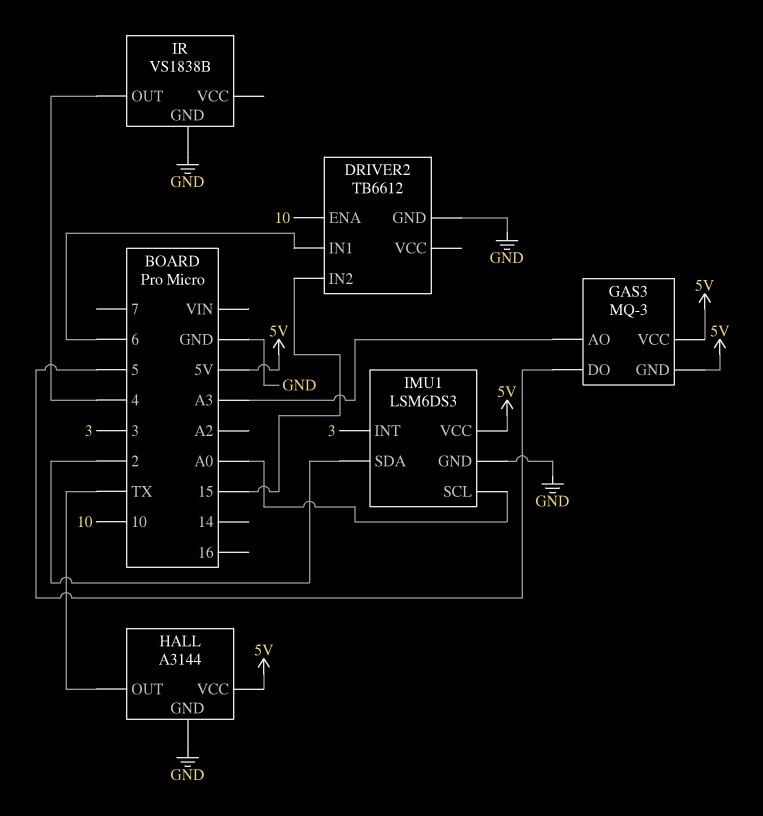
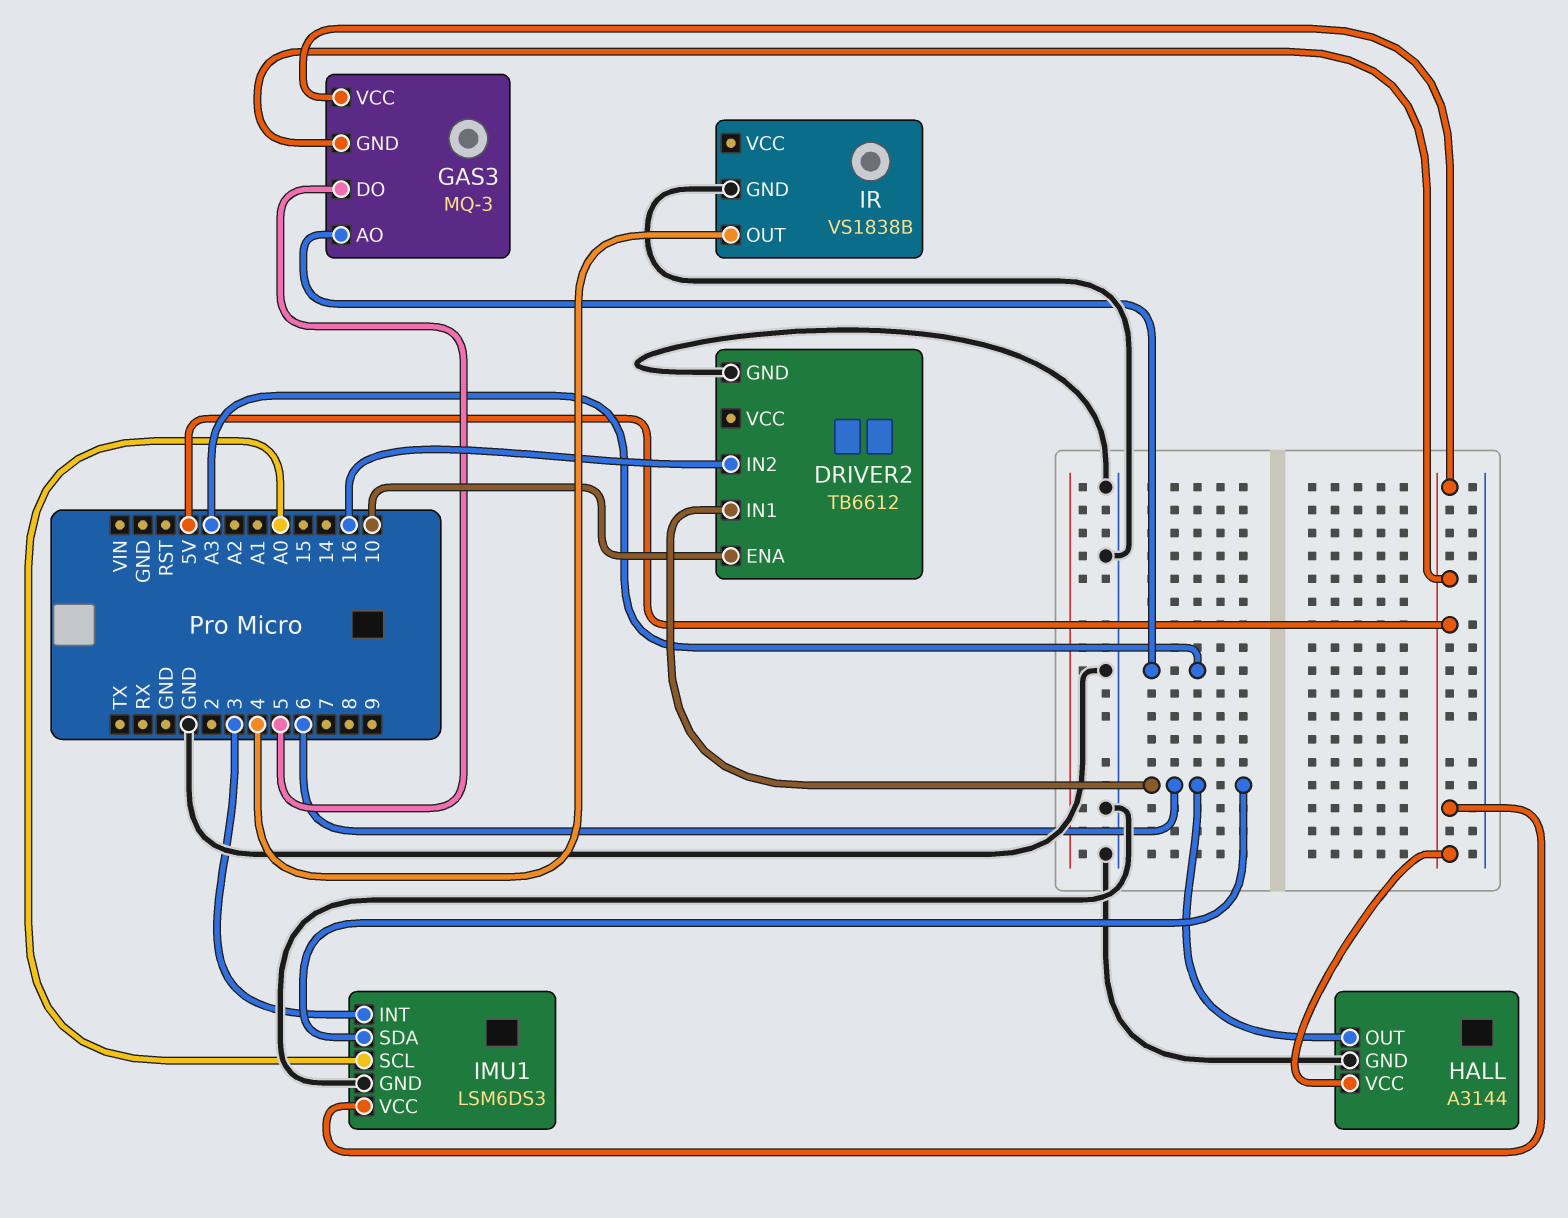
DRIVER2 pin IN2: 15 -> 16
HALL pin OUT: TX -> 6
IMU1 pin SDA: 2 -> 6

